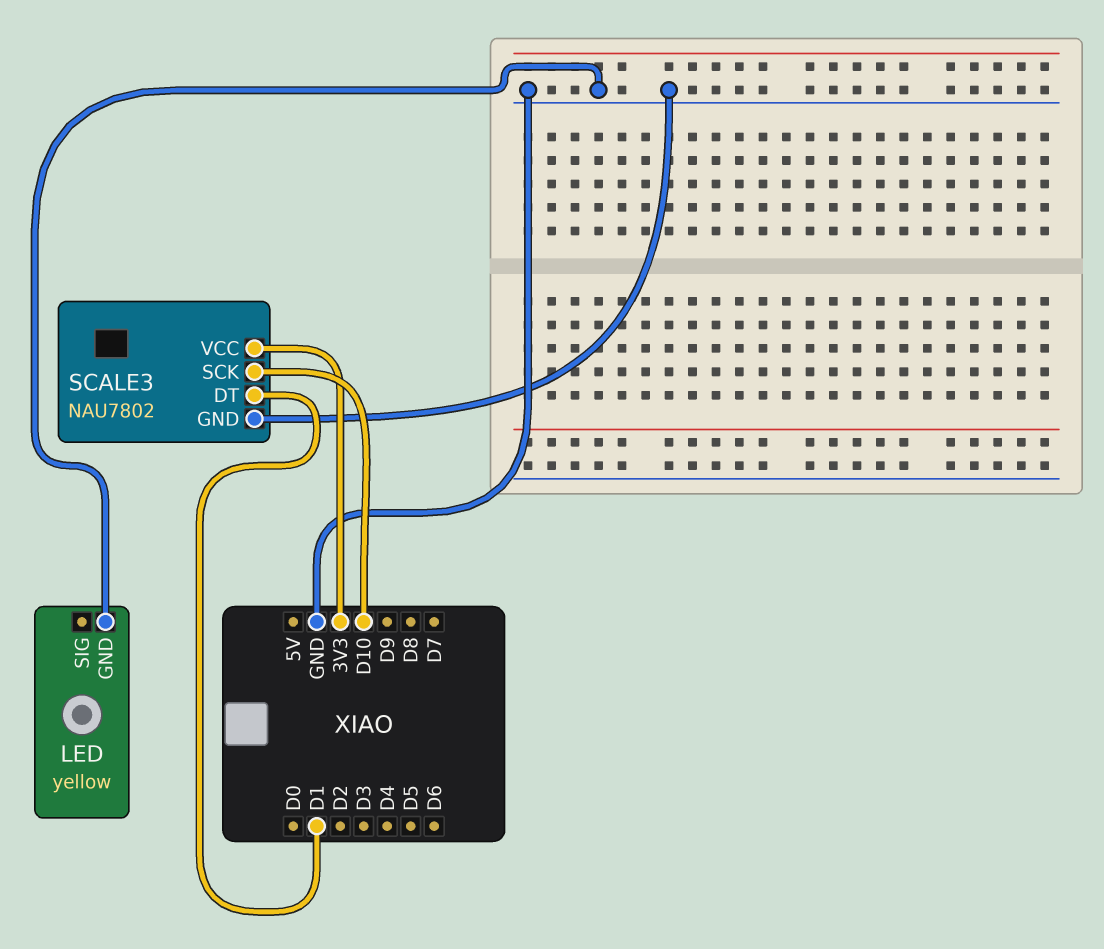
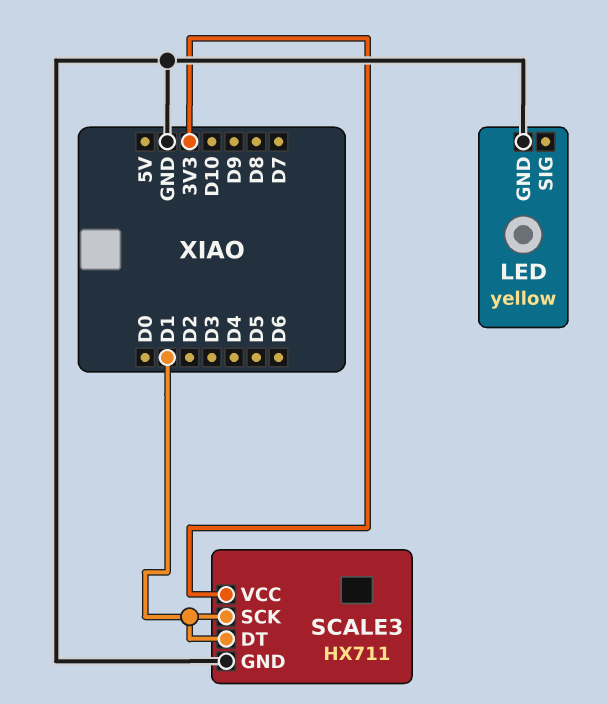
SCALE3: NAU7802 -> HX711
SCALE3 pin SCK: D10 -> D1

